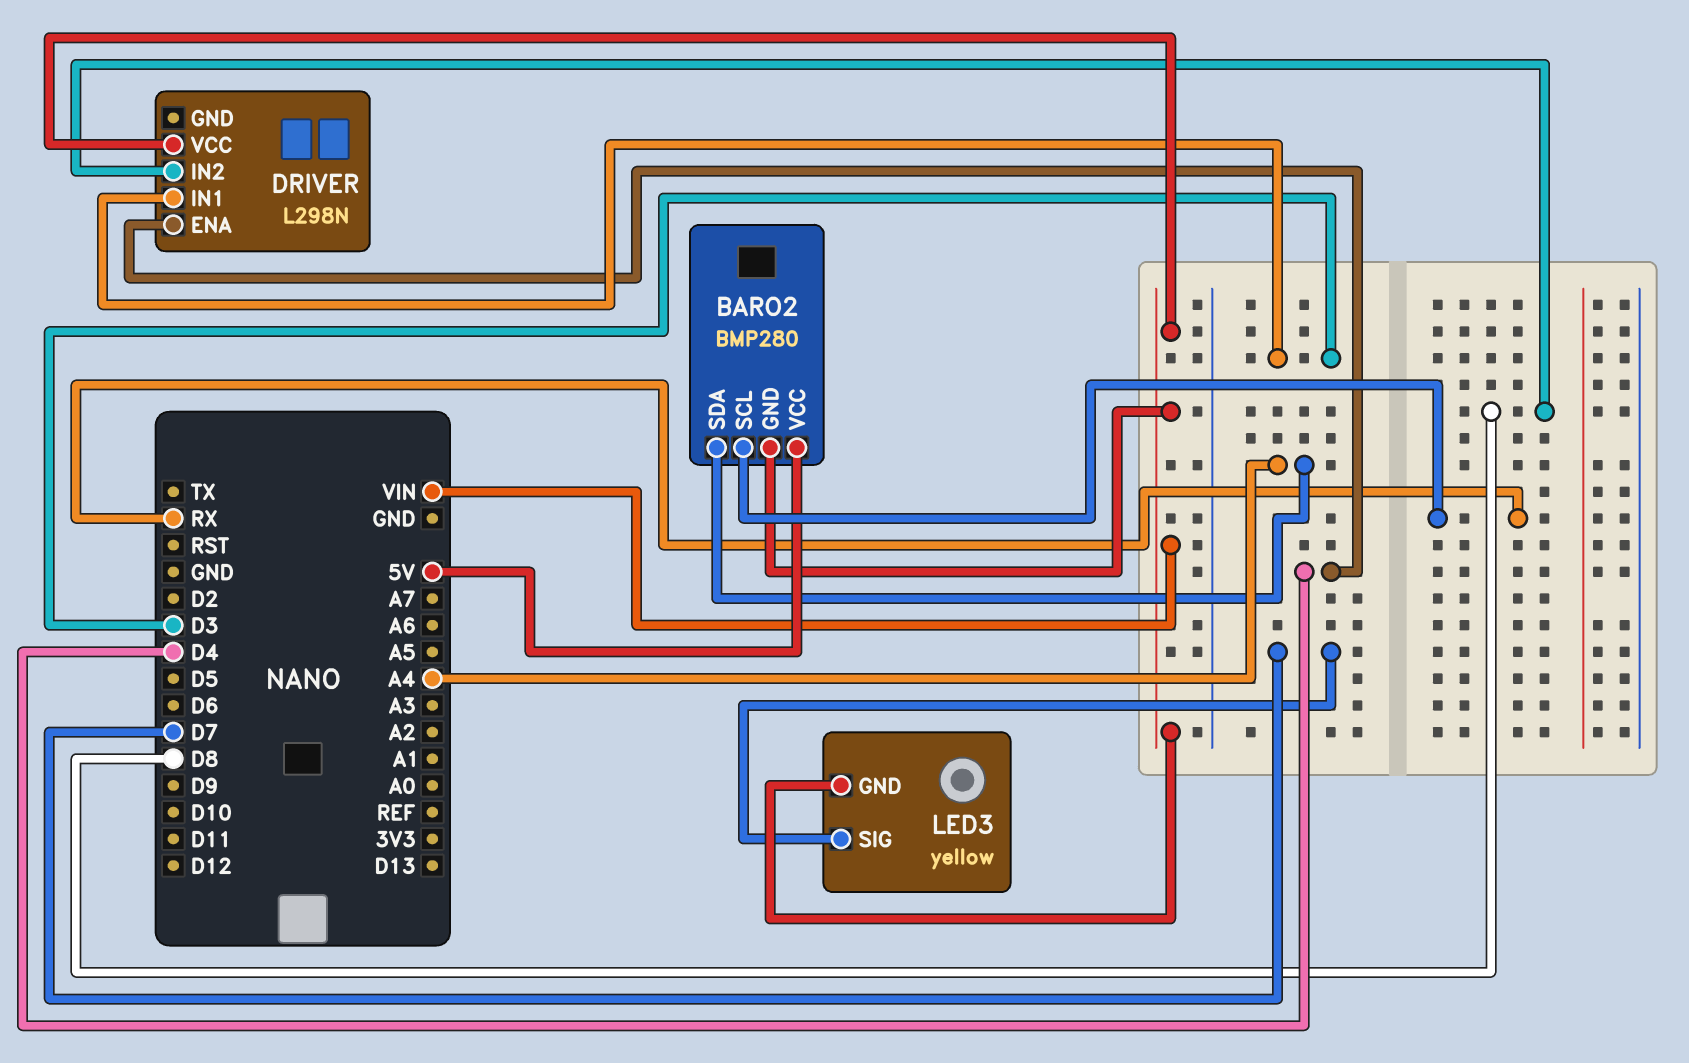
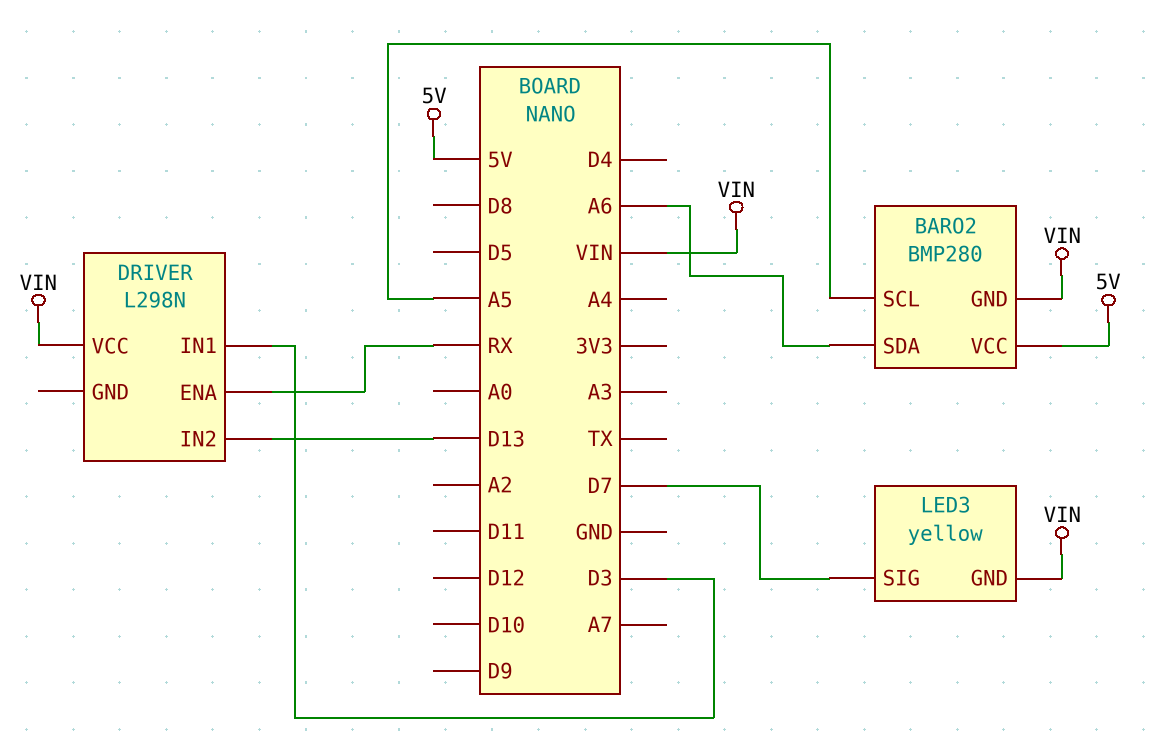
BARO2 pin SCL: RX -> A5
BARO2 pin SDA: A4 -> A6
DRIVER pin ENA: D4 -> RX
DRIVER pin IN2: D8 -> D13

